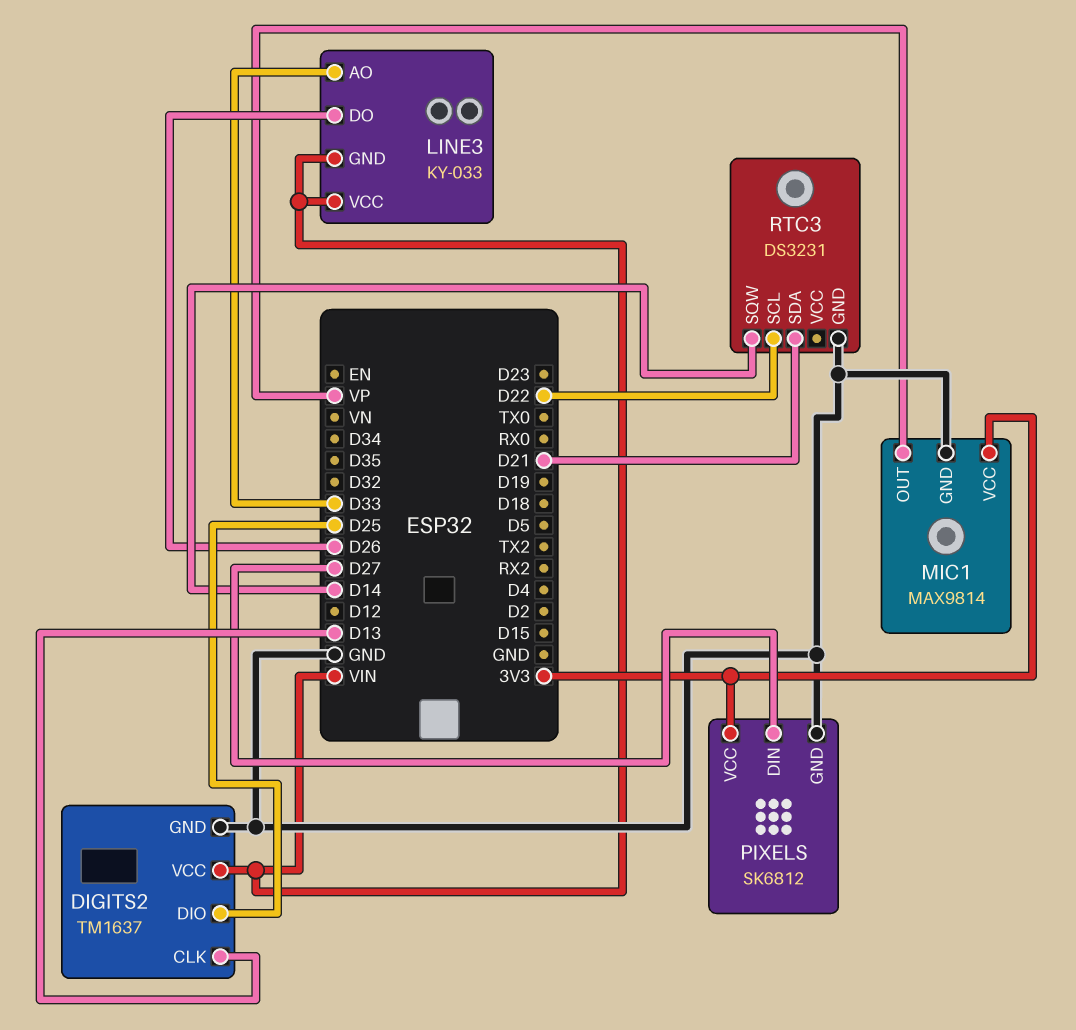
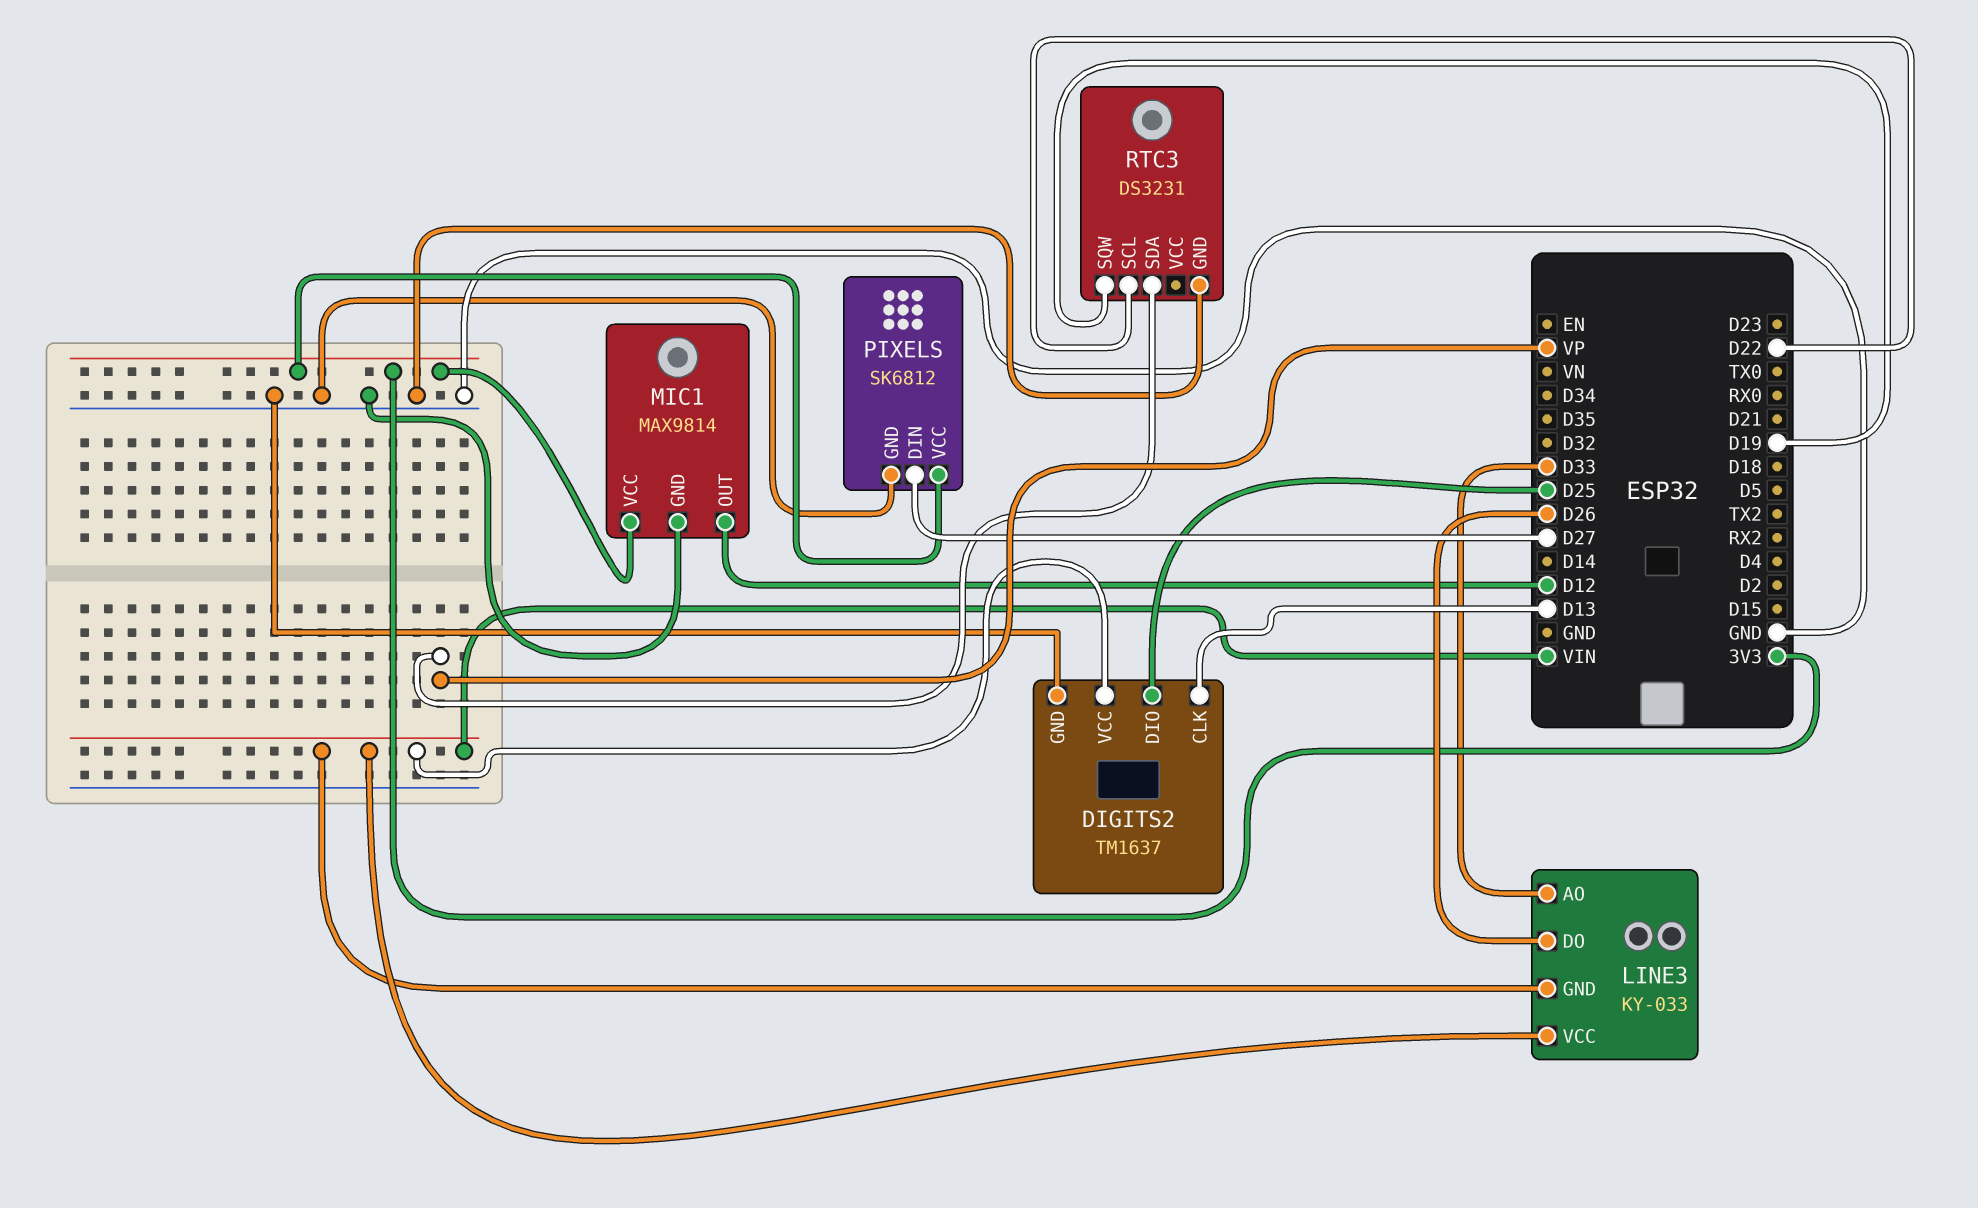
MIC1 pin OUT: VP -> D12
RTC3 pin SDA: D21 -> VP
RTC3 pin SQW: D14 -> D19

